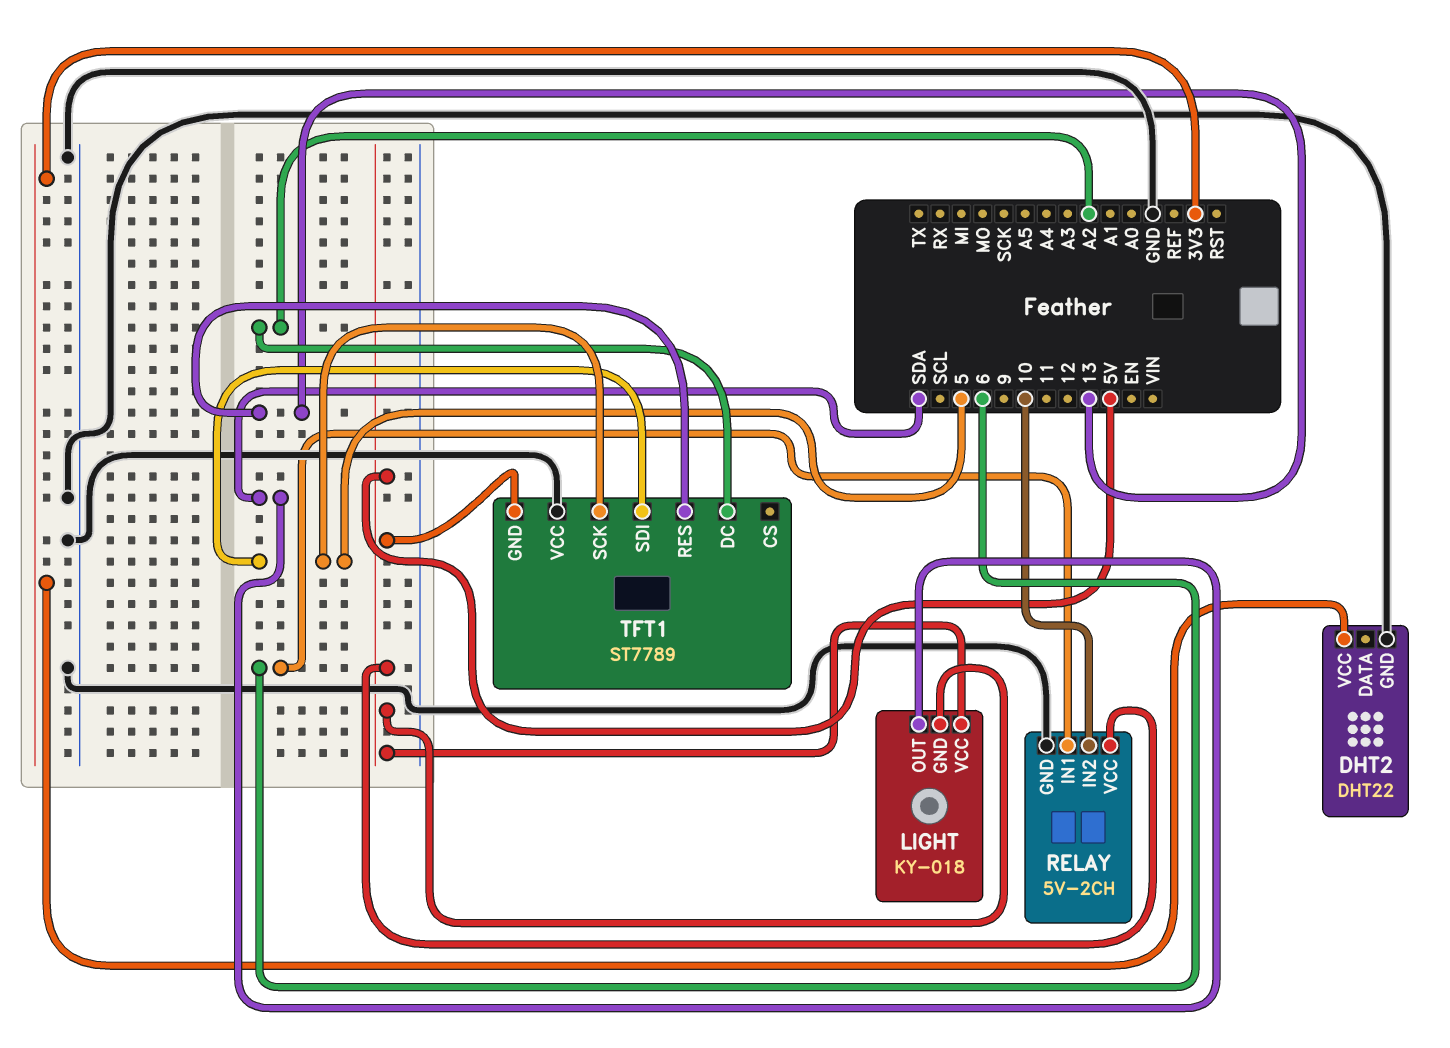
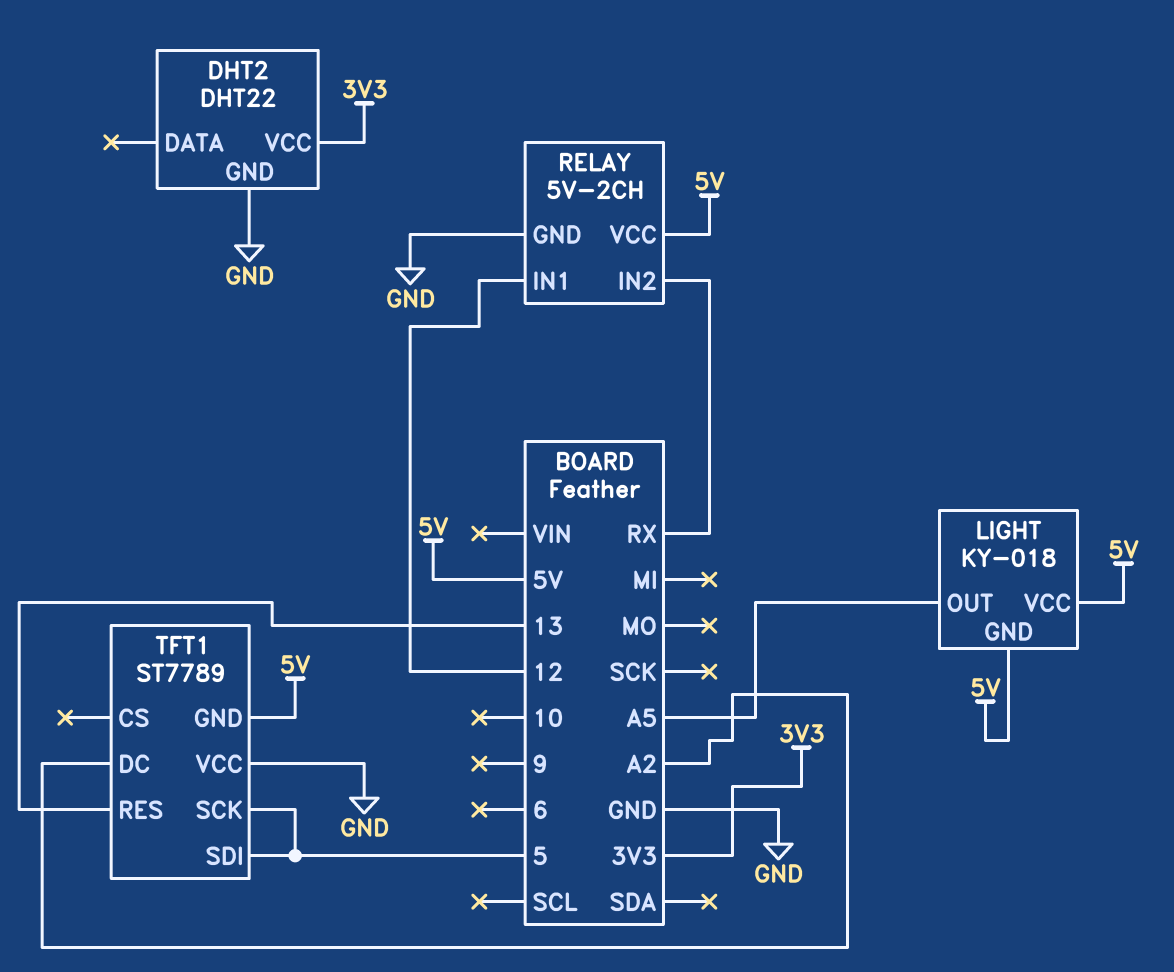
LIGHT pin OUT: SDA -> A5
RELAY pin IN1: 6 -> 12
RELAY pin IN2: 10 -> RX

